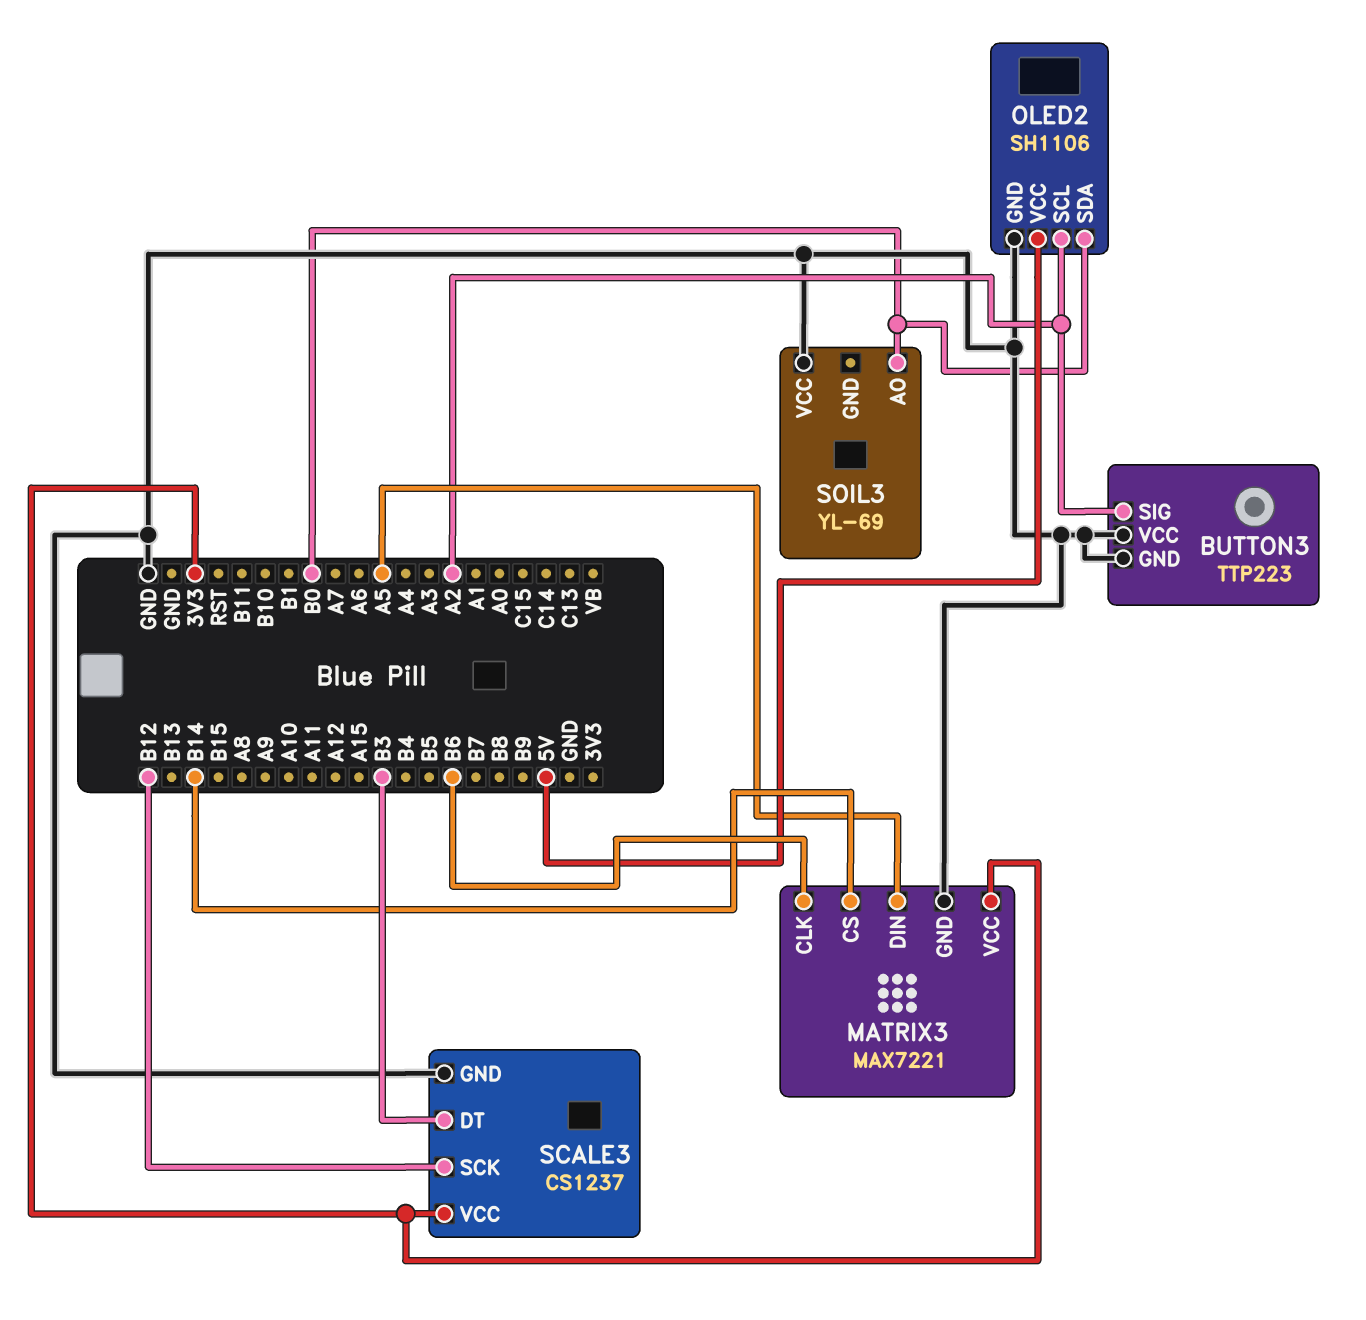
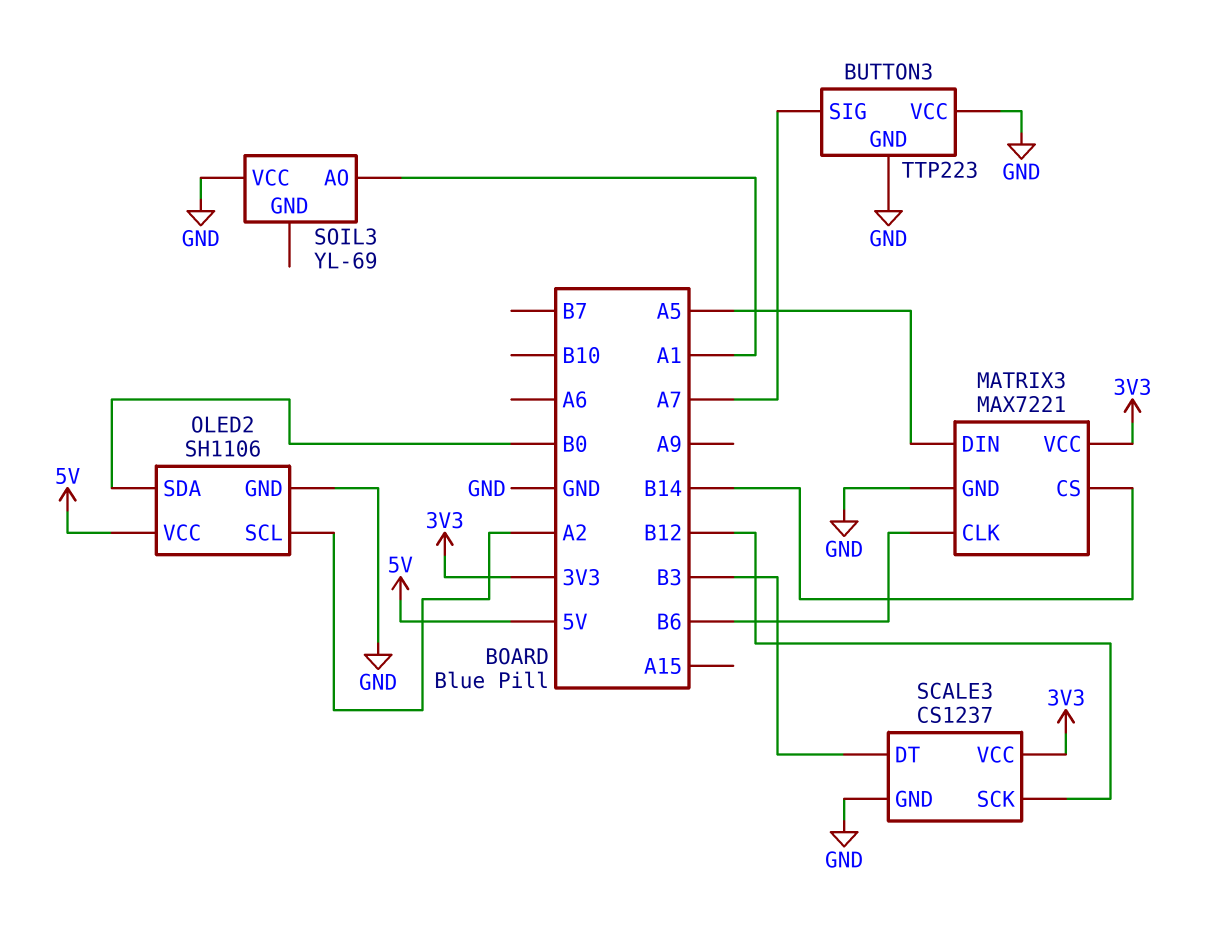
BUTTON3 pin SIG: A2 -> A7
SOIL3 pin AO: B0 -> A1

